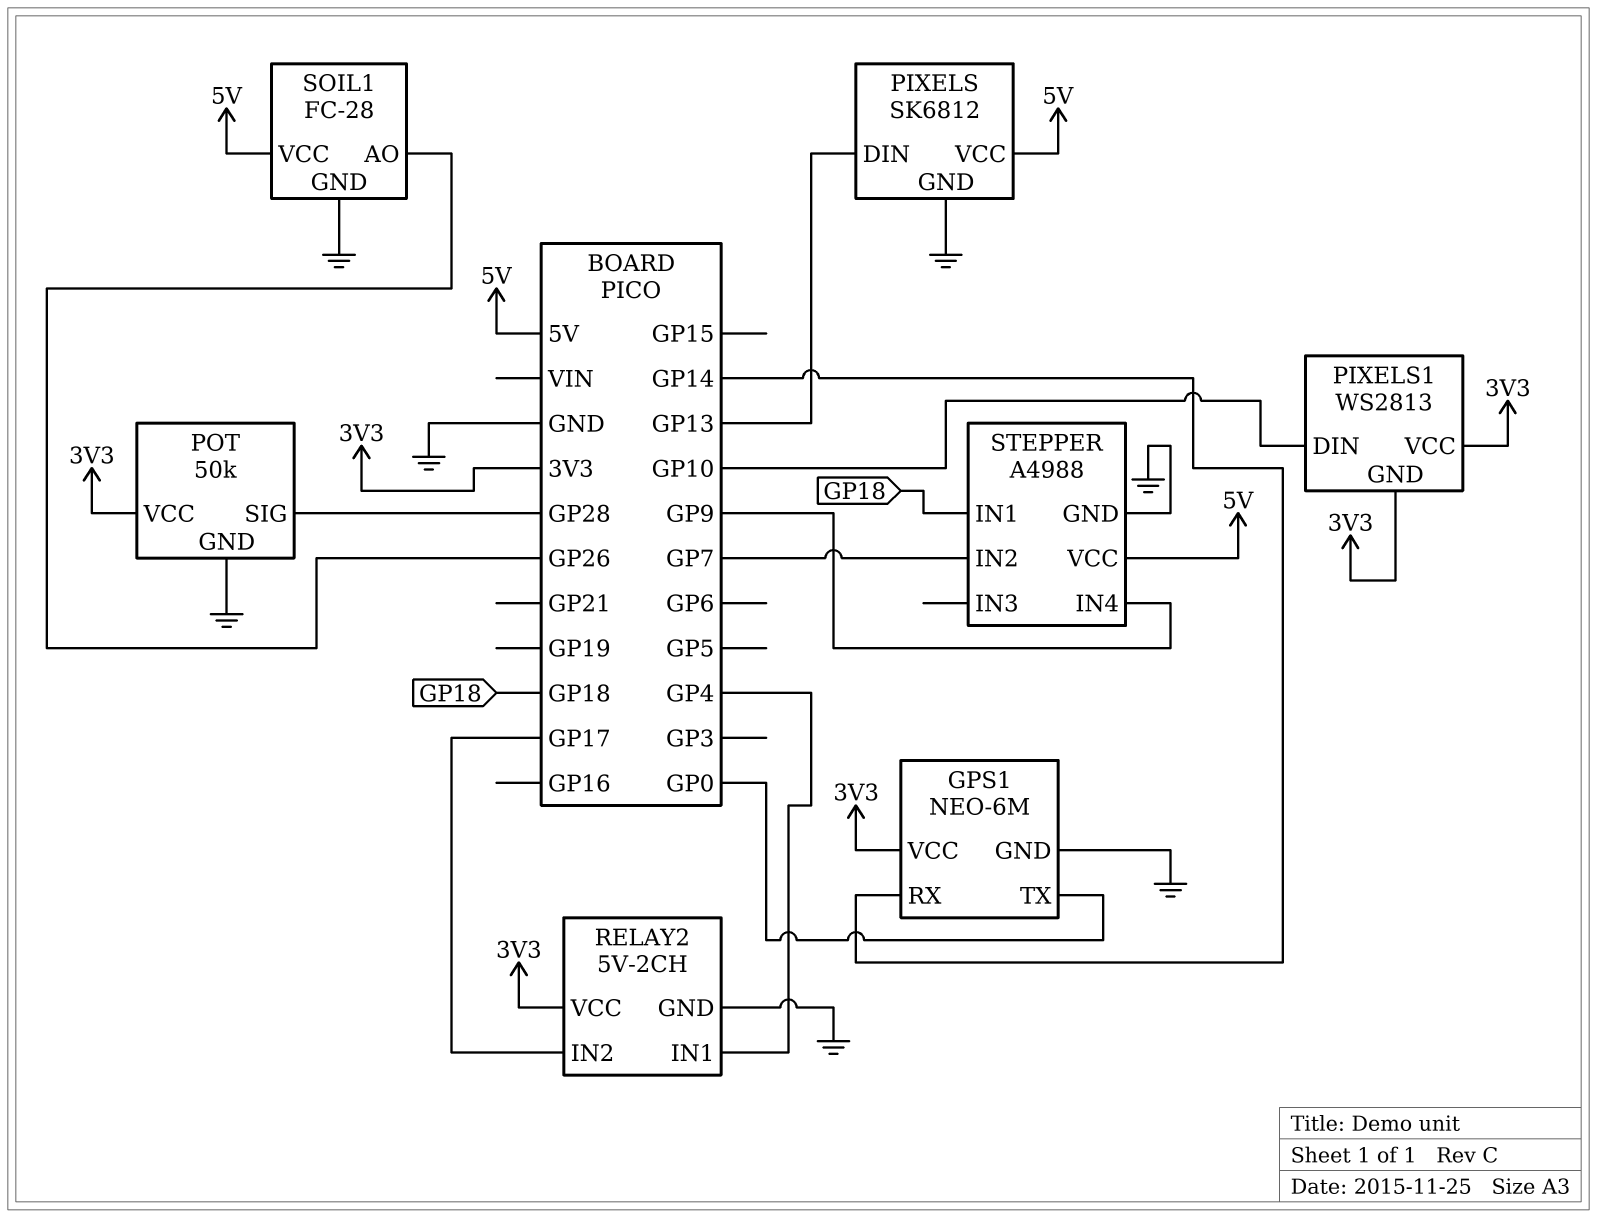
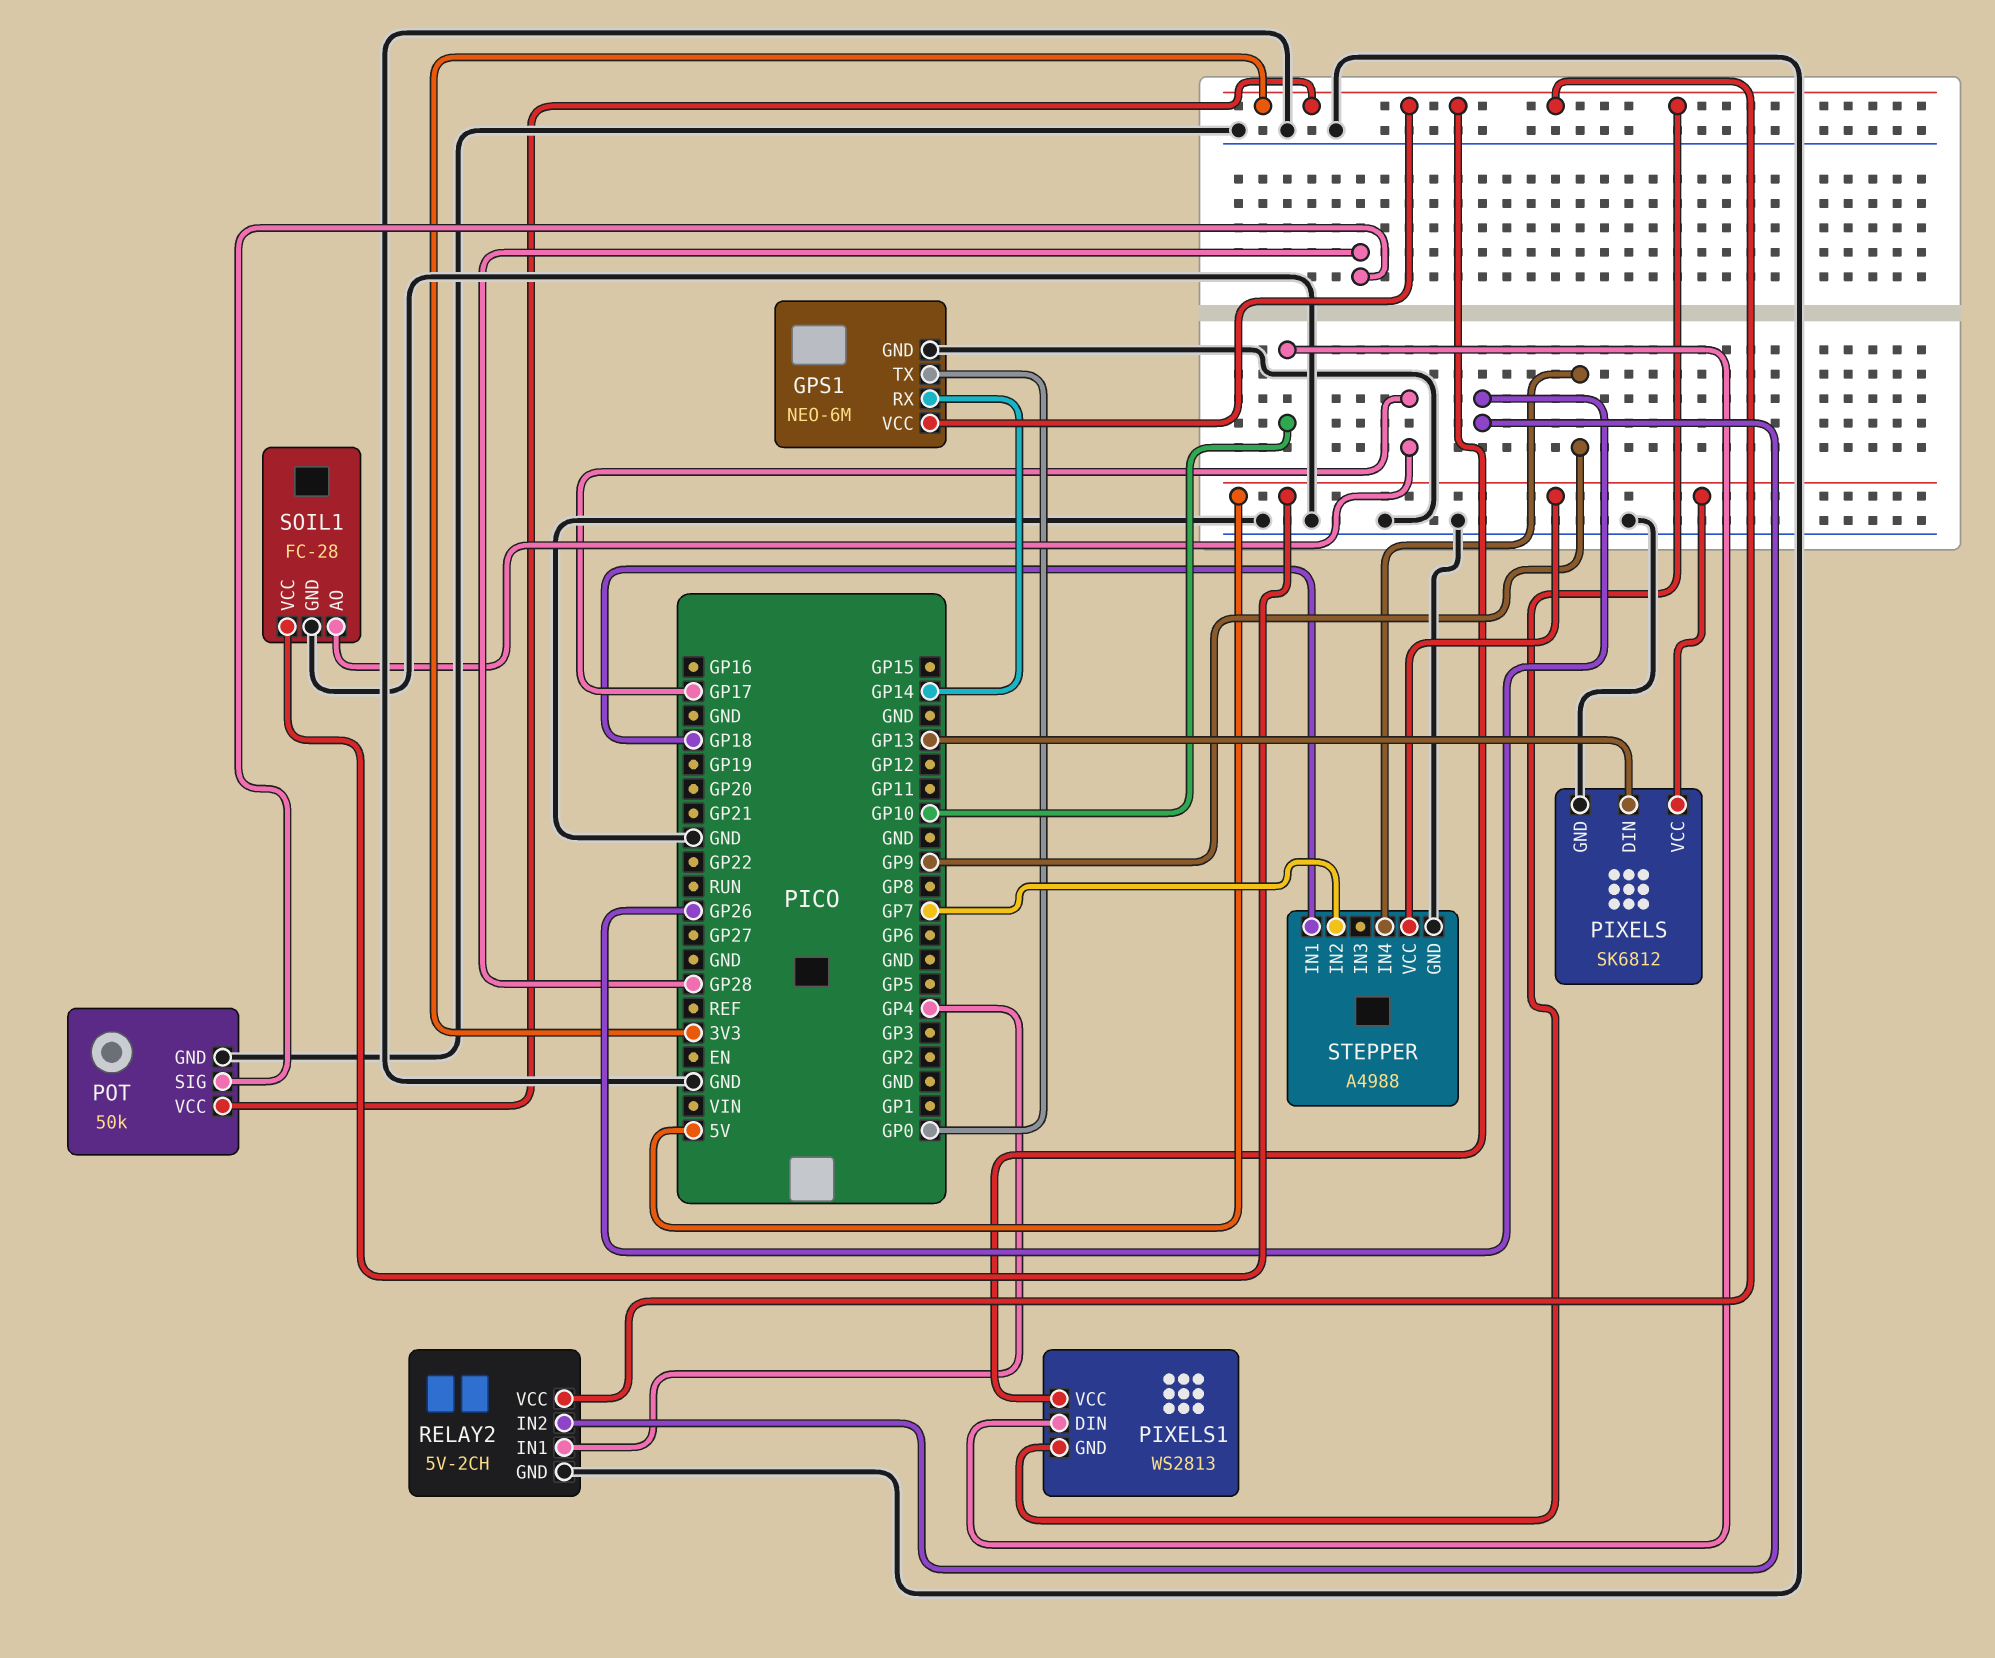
RELAY2 pin IN2: GP17 -> GP26
SOIL1 pin AO: GP26 -> GP17

